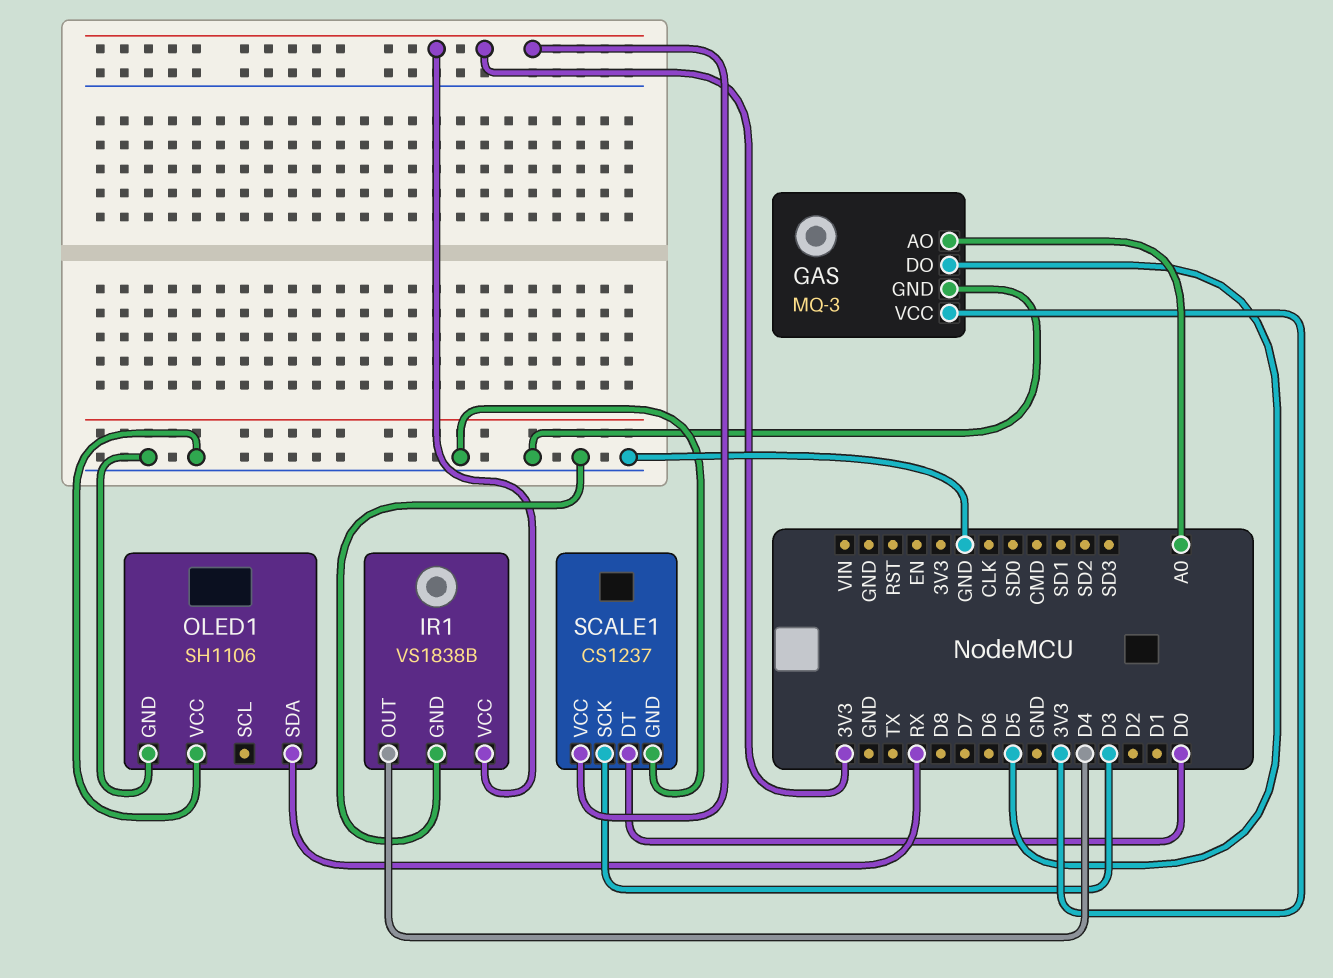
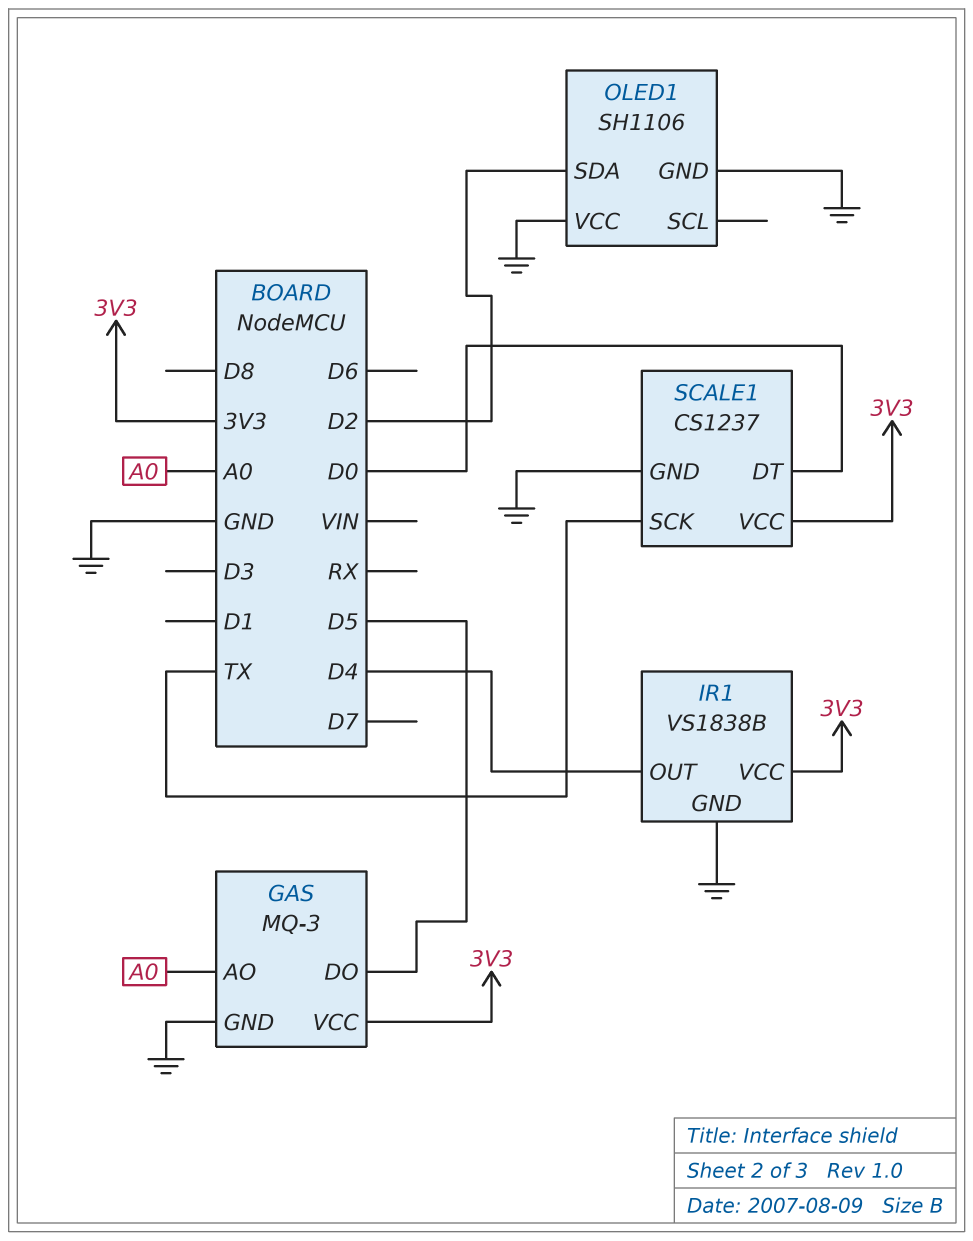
OLED1 pin SDA: RX -> D2
SCALE1 pin SCK: D3 -> TX

